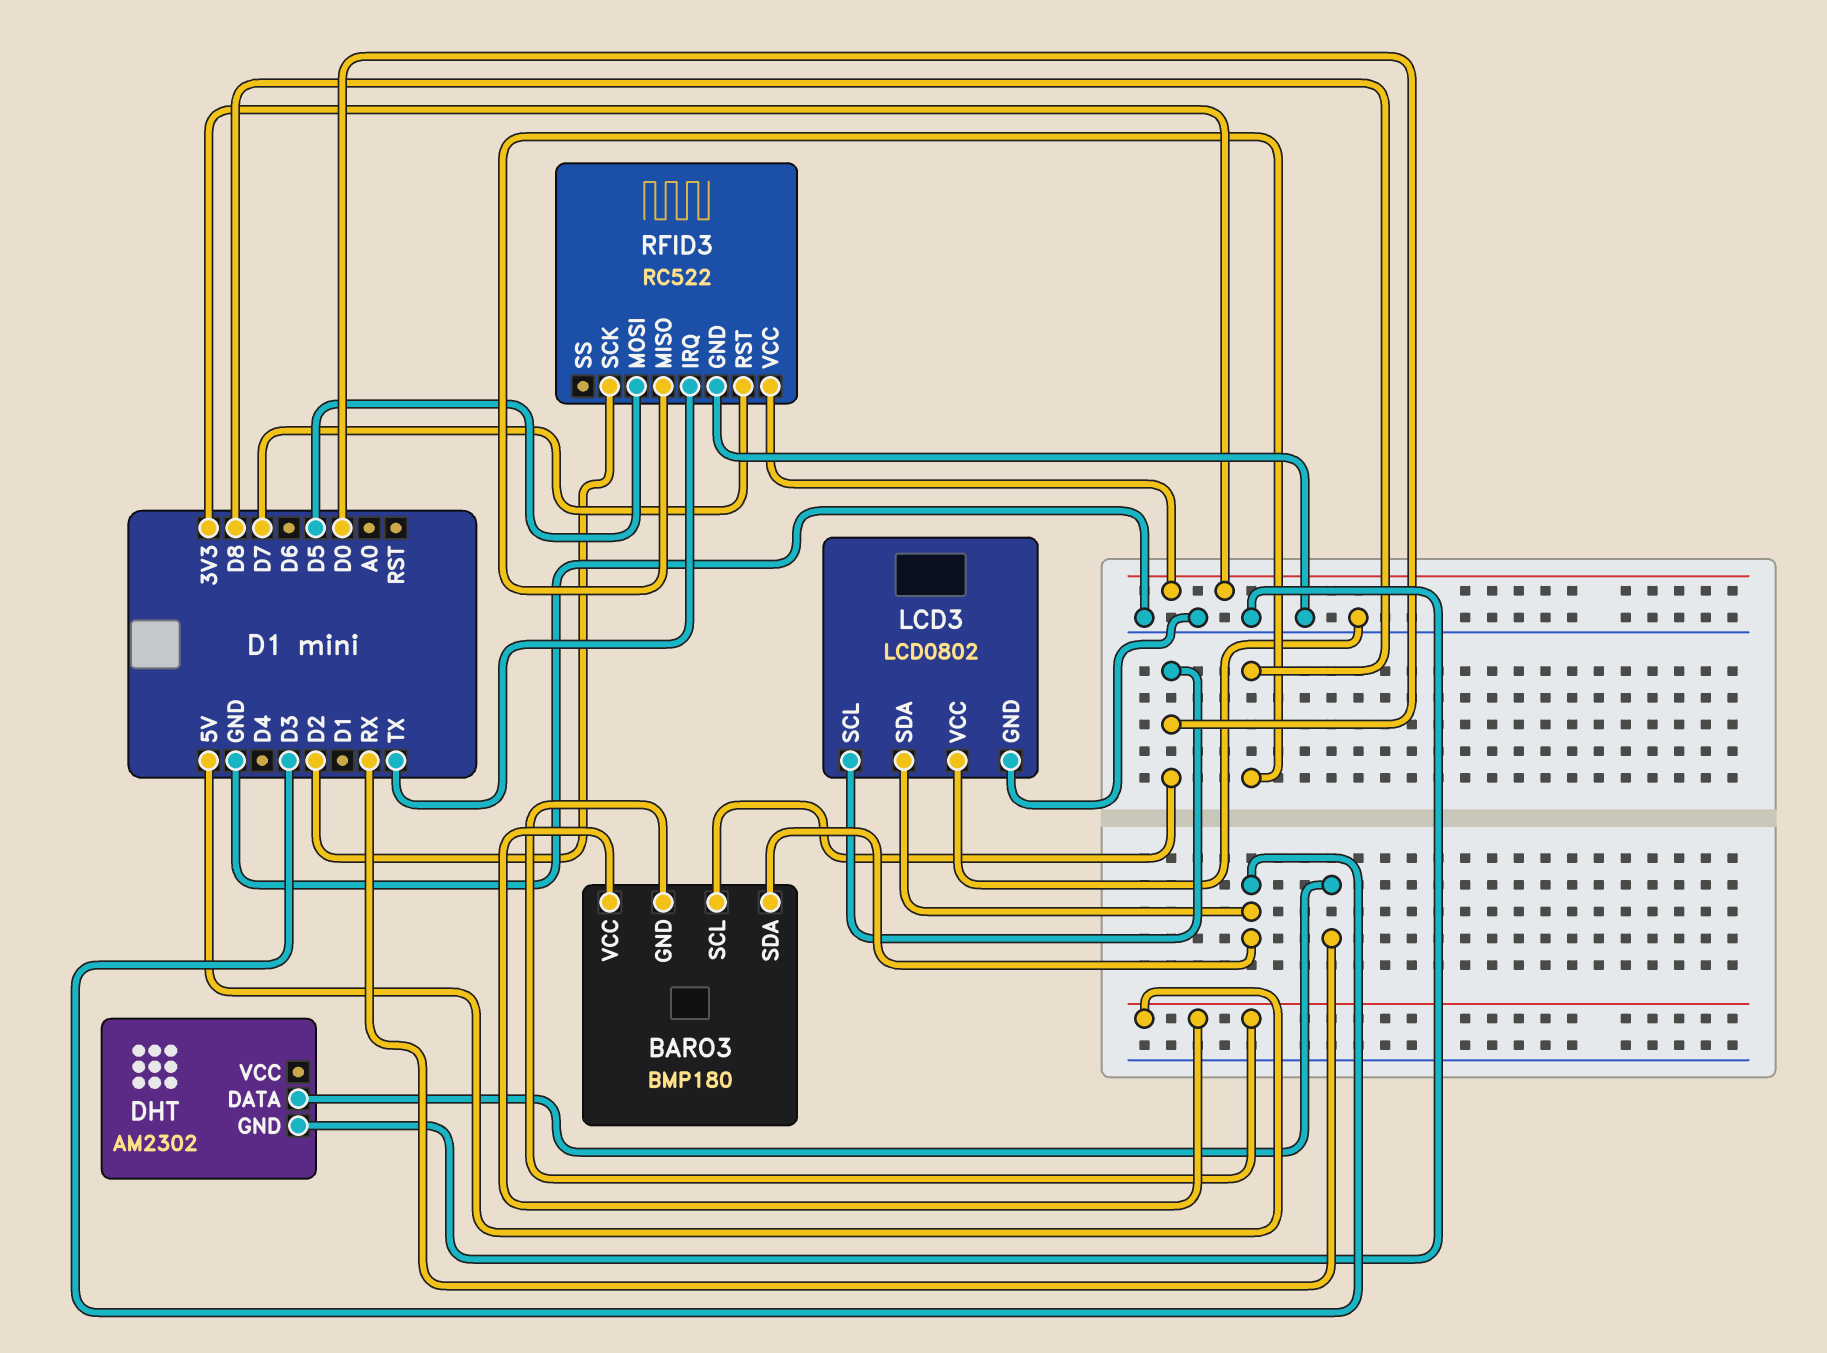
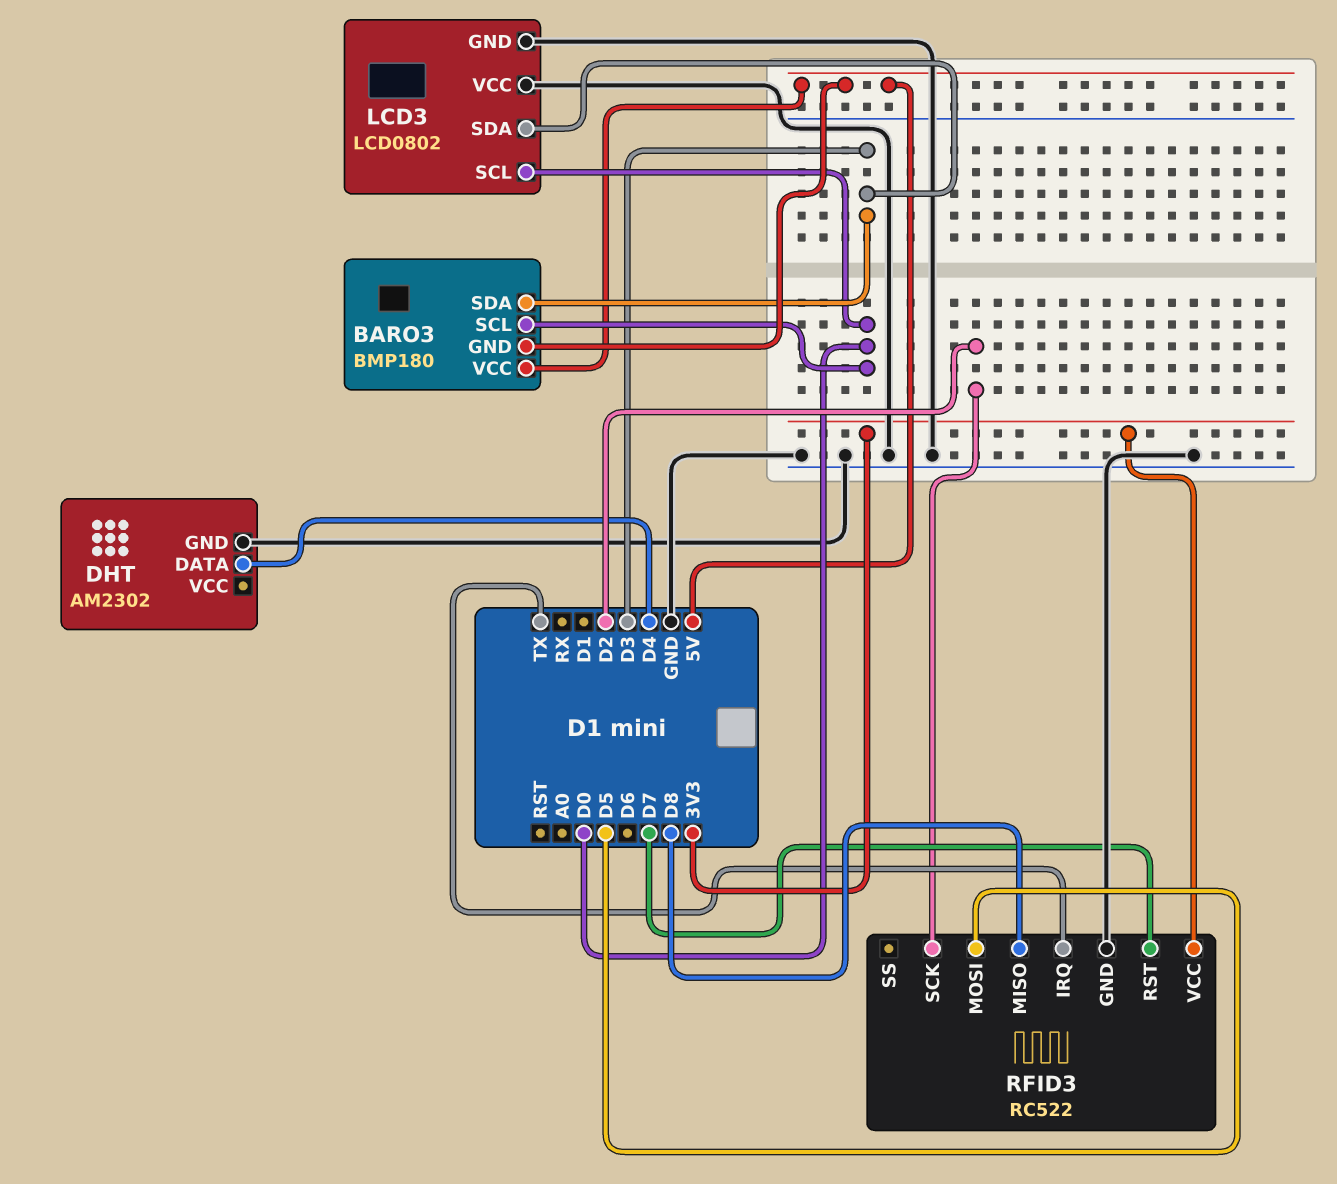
DHT pin DATA: RX -> D4

